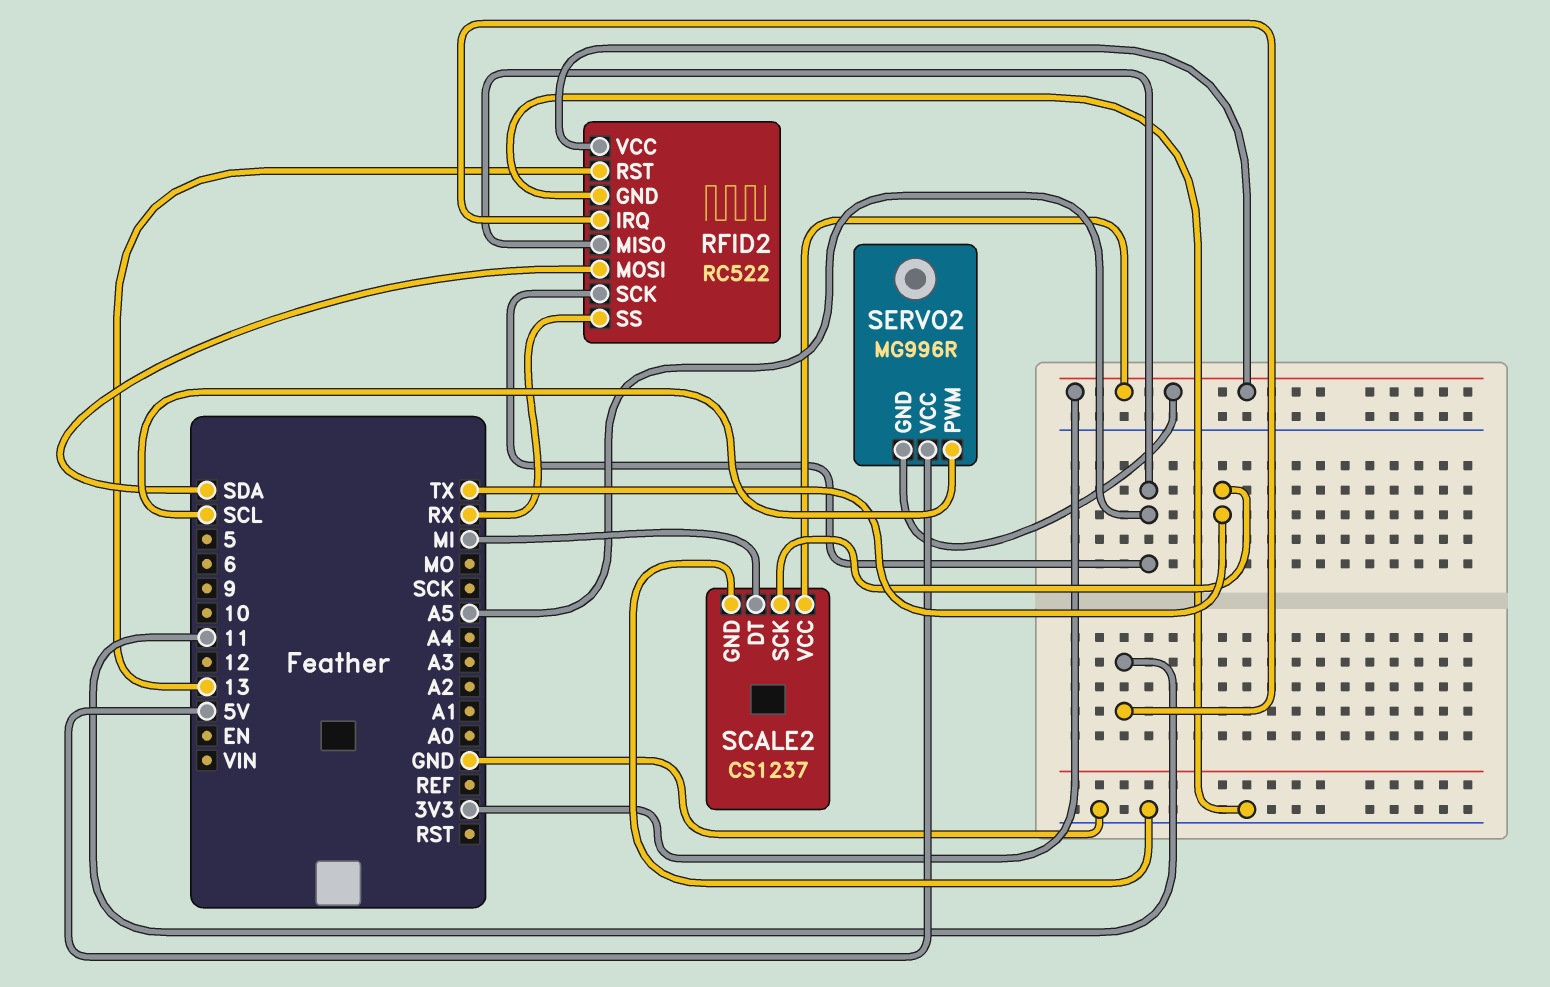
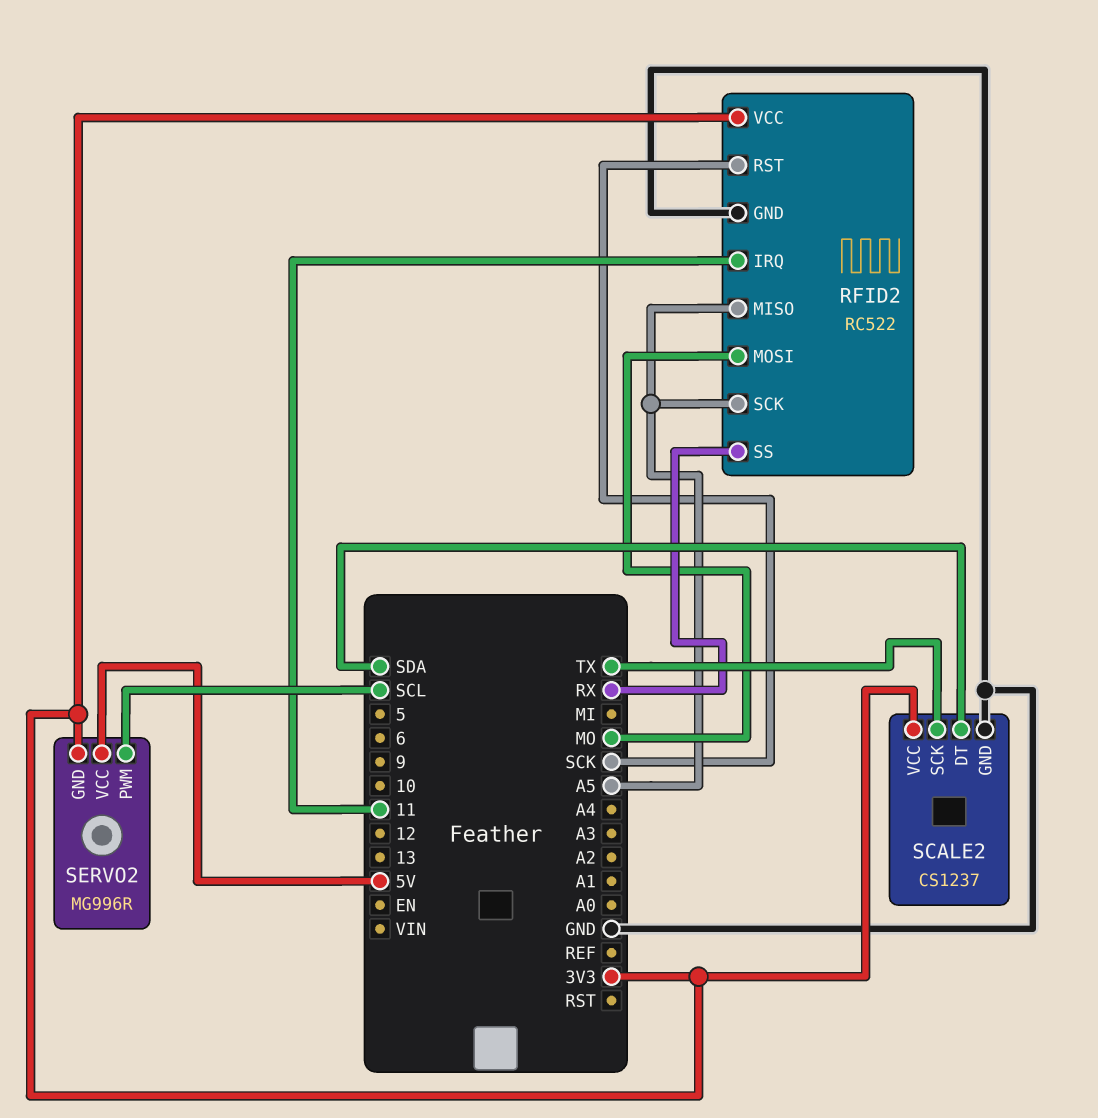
RFID2 pin MOSI: SDA -> MO
RFID2 pin RST: 13 -> SCK
SCALE2 pin DT: MI -> SDA

